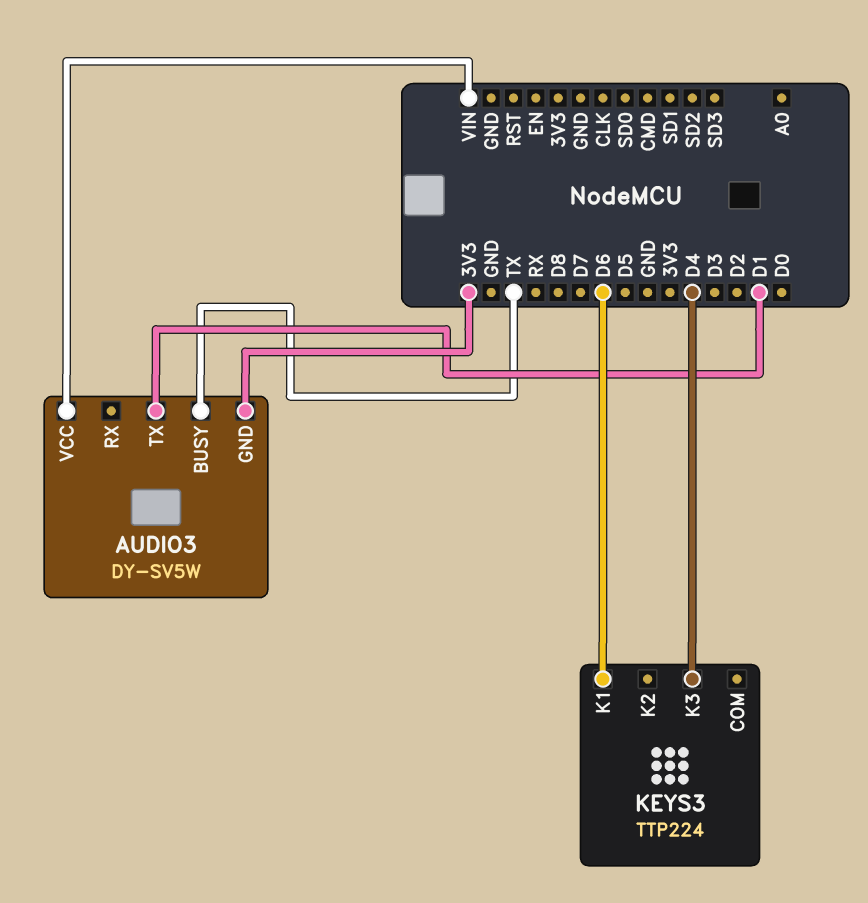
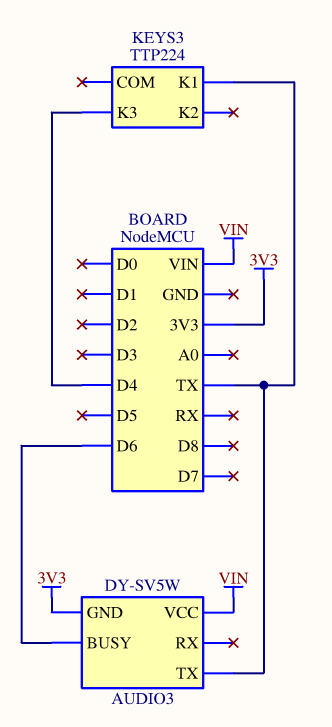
AUDIO3 pin BUSY: TX -> D6
AUDIO3 pin TX: D1 -> TX
KEYS3 pin K1: D6 -> TX

